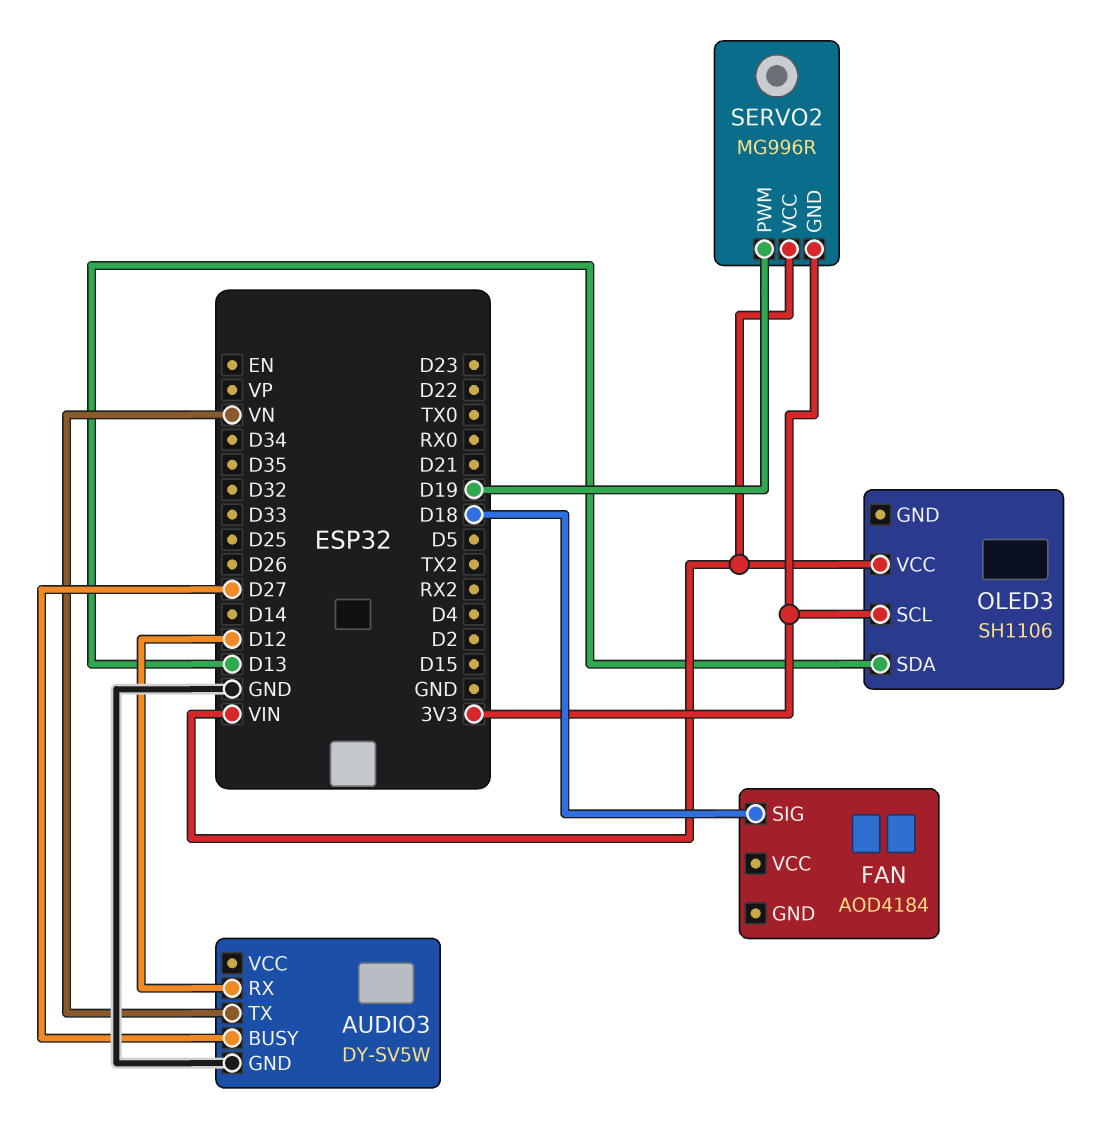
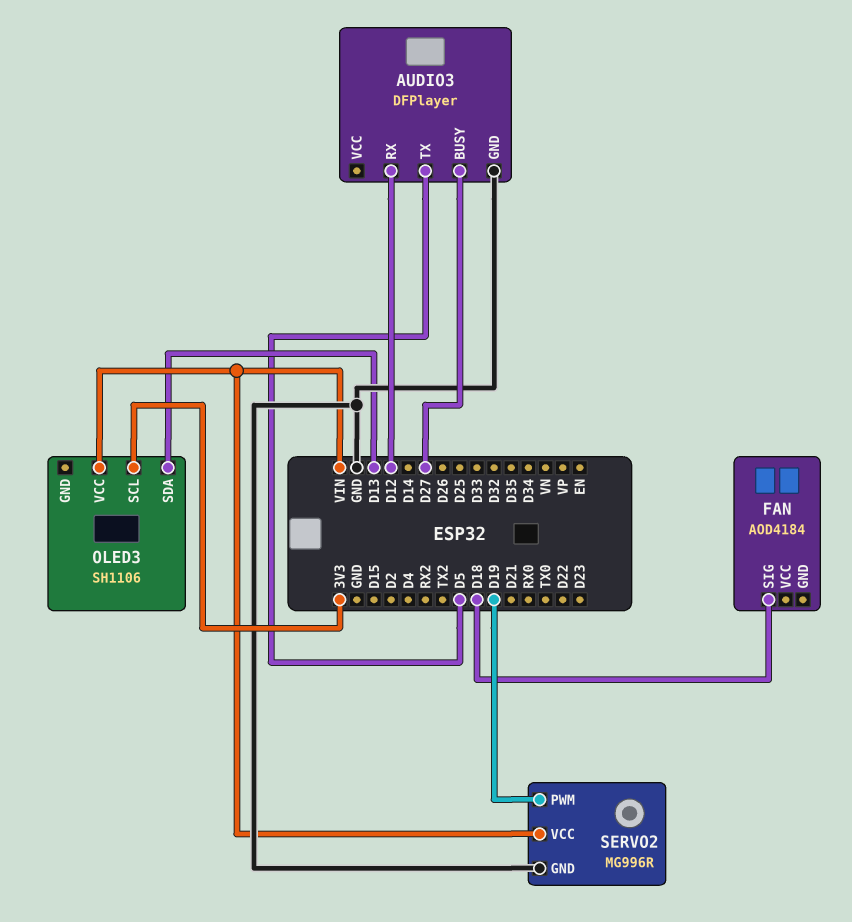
AUDIO3: DY-SV5W -> DFPlayer
AUDIO3 pin TX: VN -> D5
SERVO2 pin GND: 3V3 -> GND

